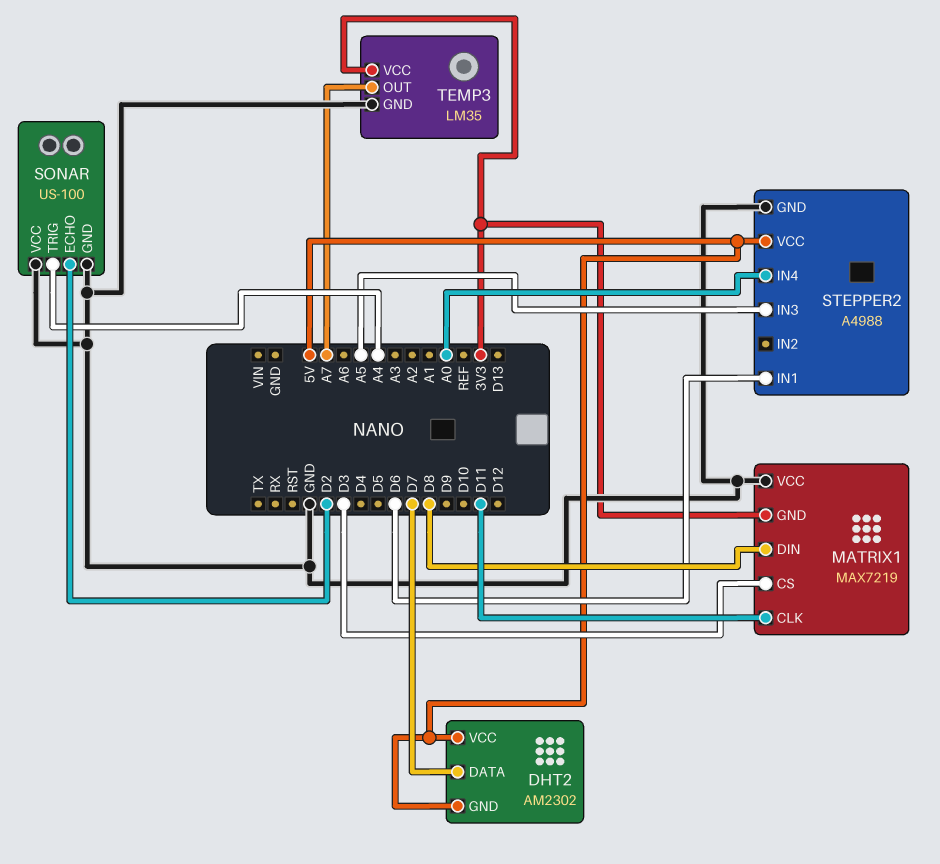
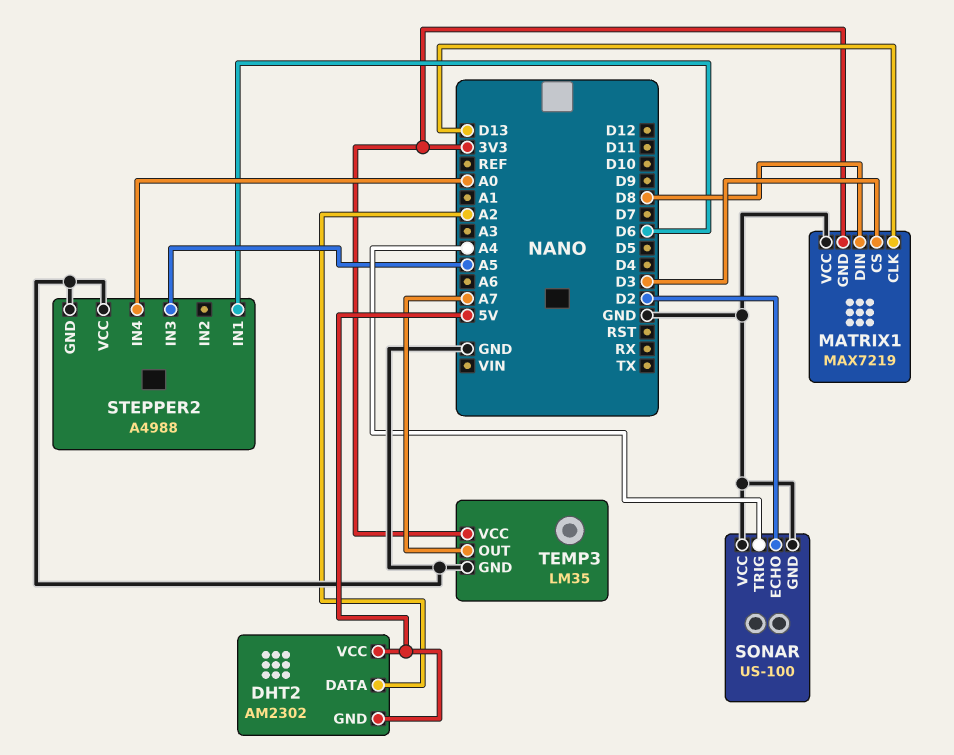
DHT2 pin DATA: D7 -> A2
MATRIX1 pin CLK: D11 -> D13
STEPPER2 pin VCC: 5V -> GND

